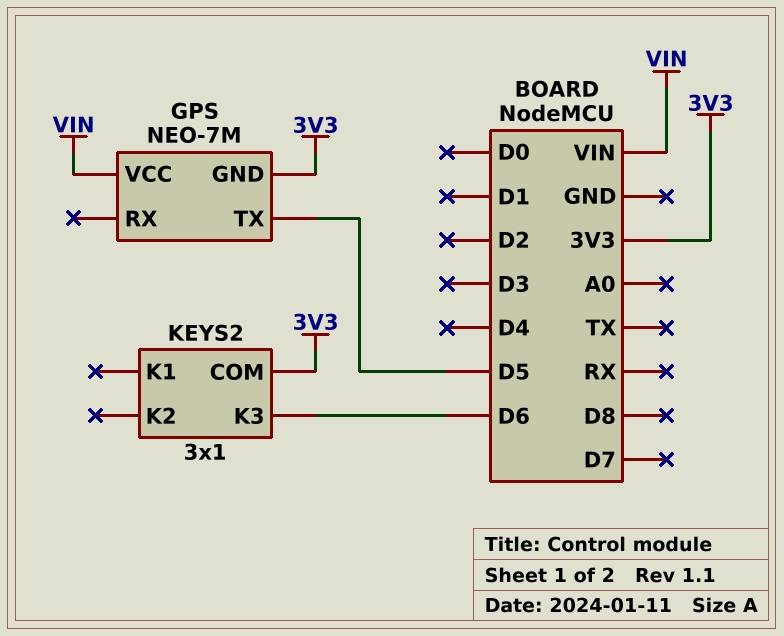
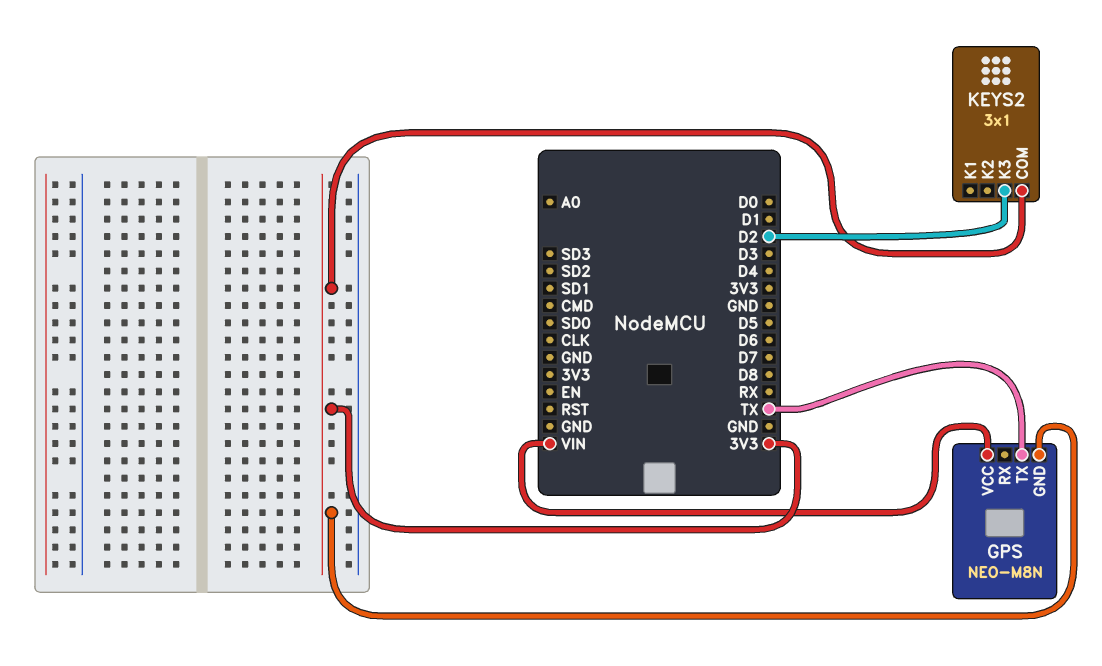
GPS: NEO-7M -> NEO-M8N
GPS pin TX: D5 -> TX
KEYS2 pin K3: D6 -> D2

